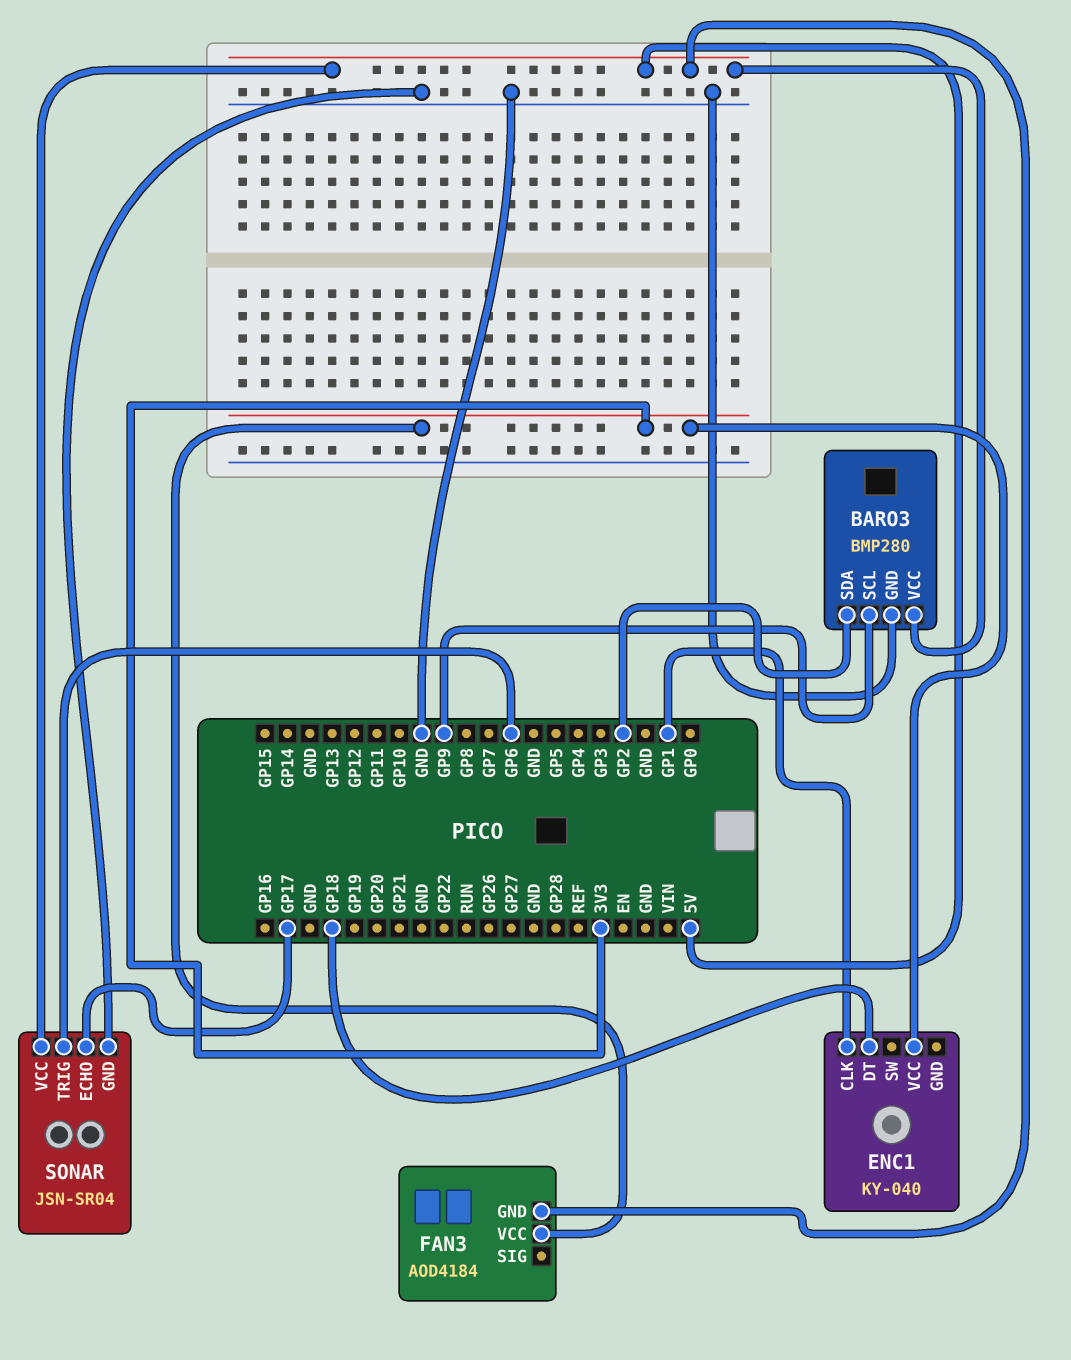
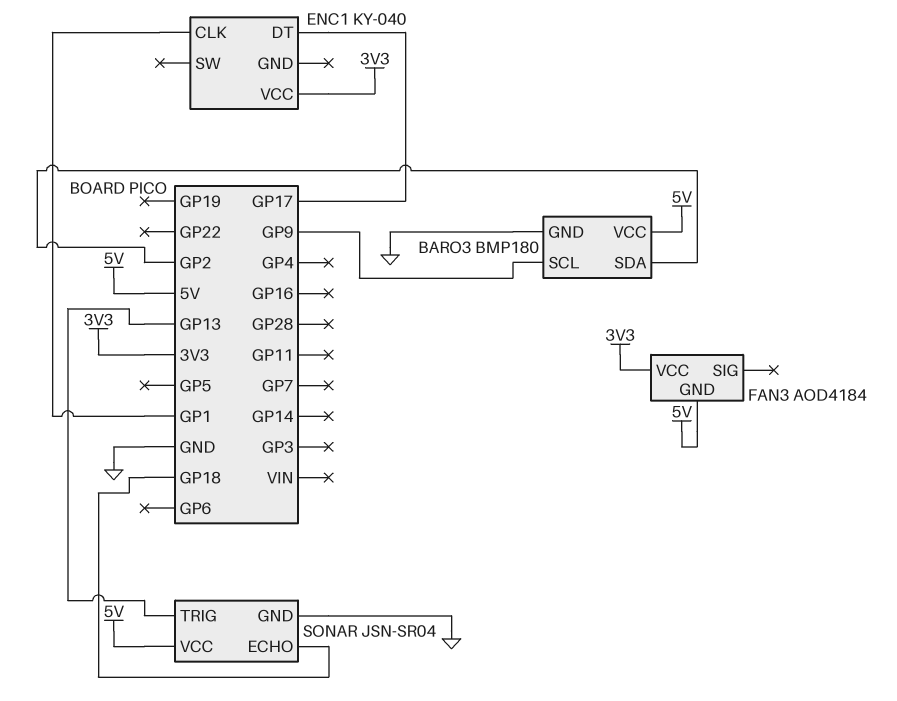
BARO3: BMP280 -> BMP180
ENC1 pin DT: GP18 -> GP17
SONAR pin ECHO: GP17 -> GP18
SONAR pin TRIG: GP6 -> GP13

